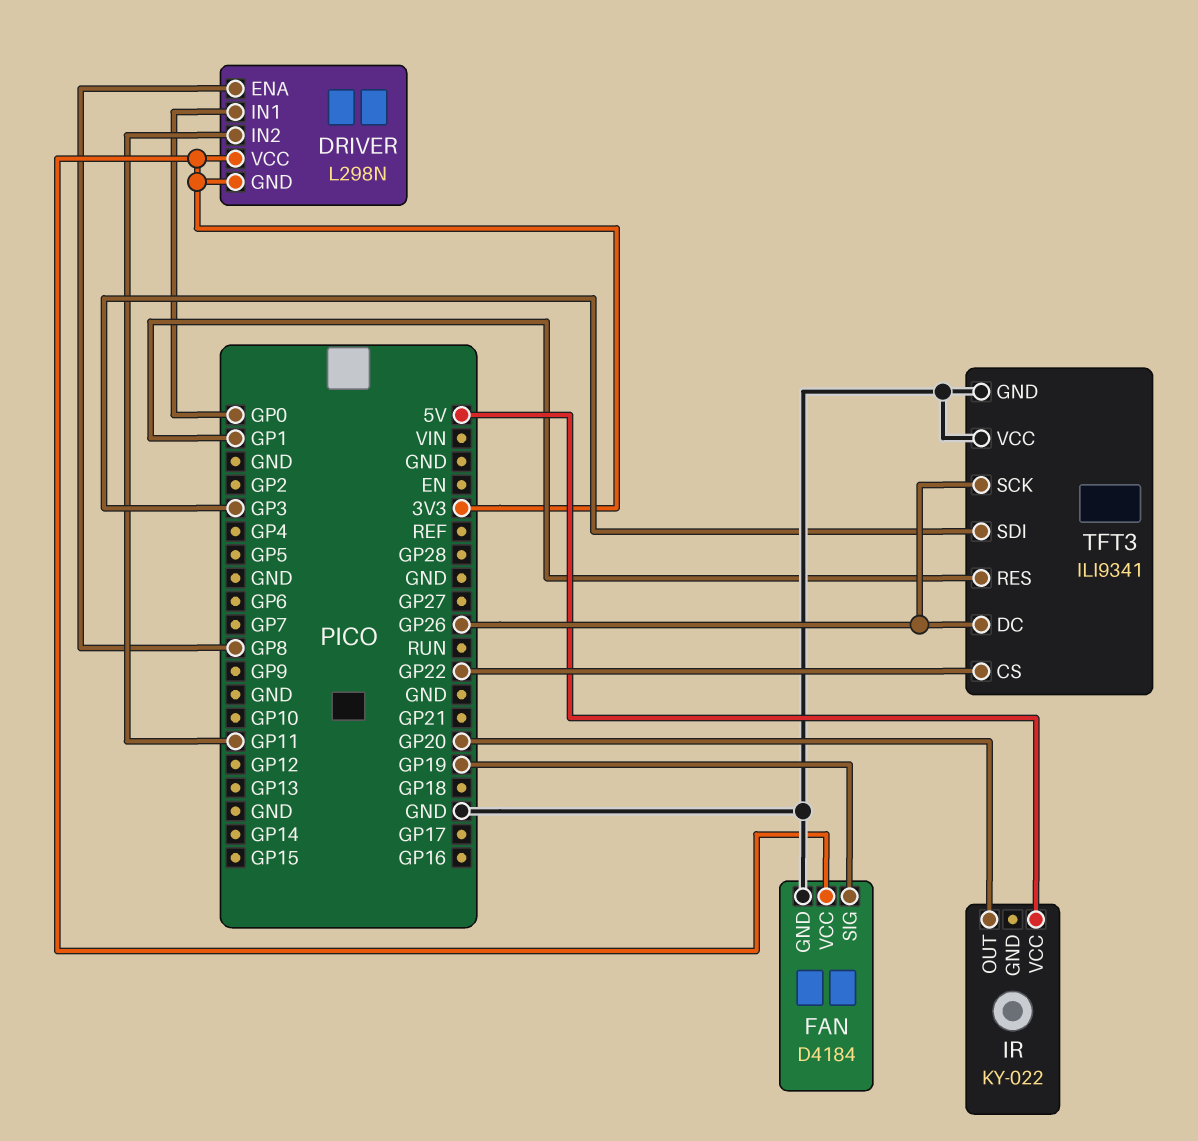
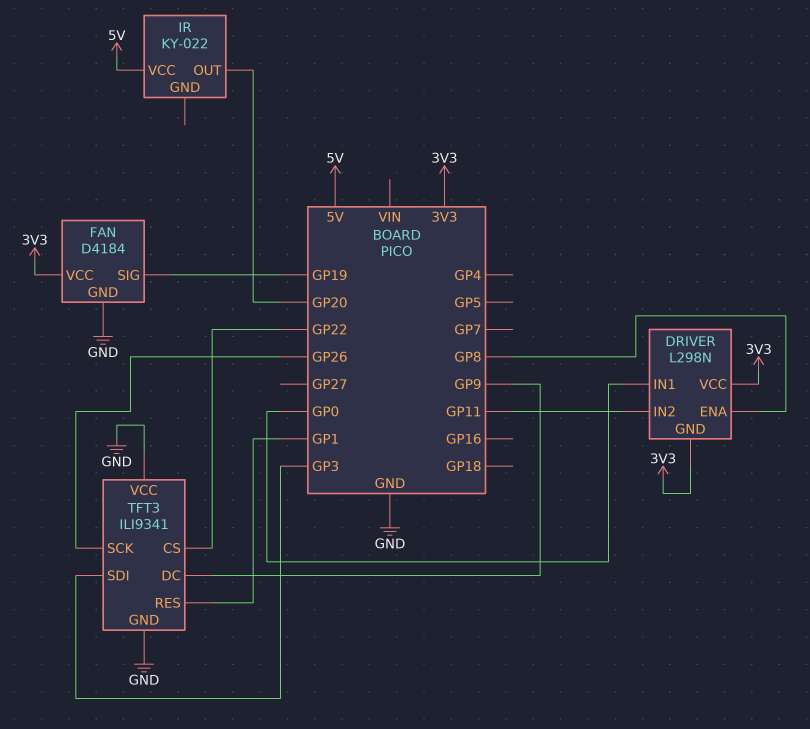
TFT3 pin DC: GP26 -> GP9

